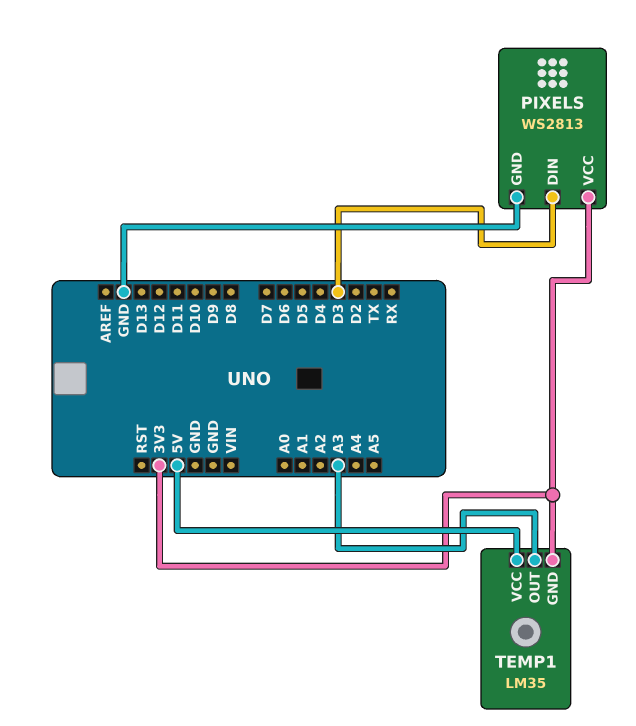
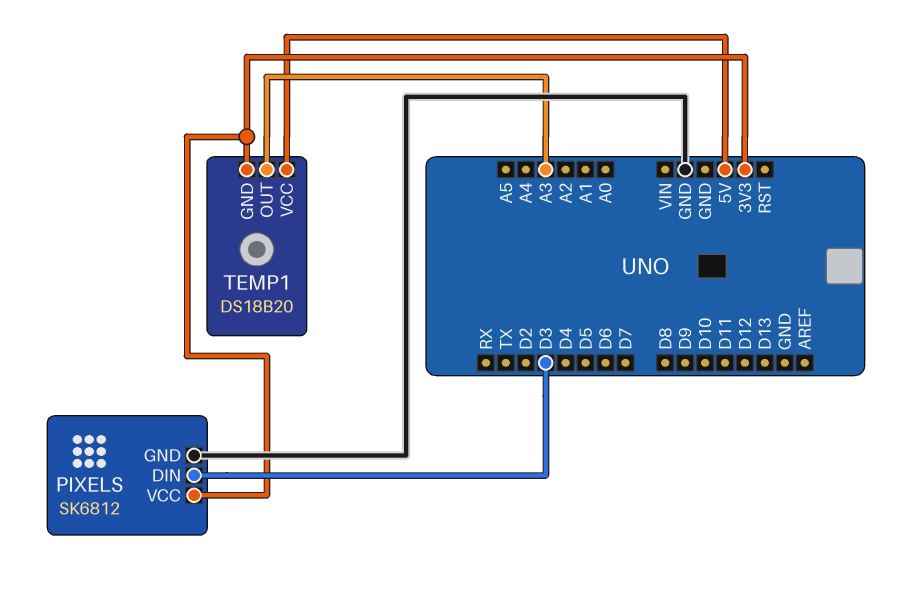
PIXELS: WS2813 -> SK6812
TEMP1: LM35 -> DS18B20

